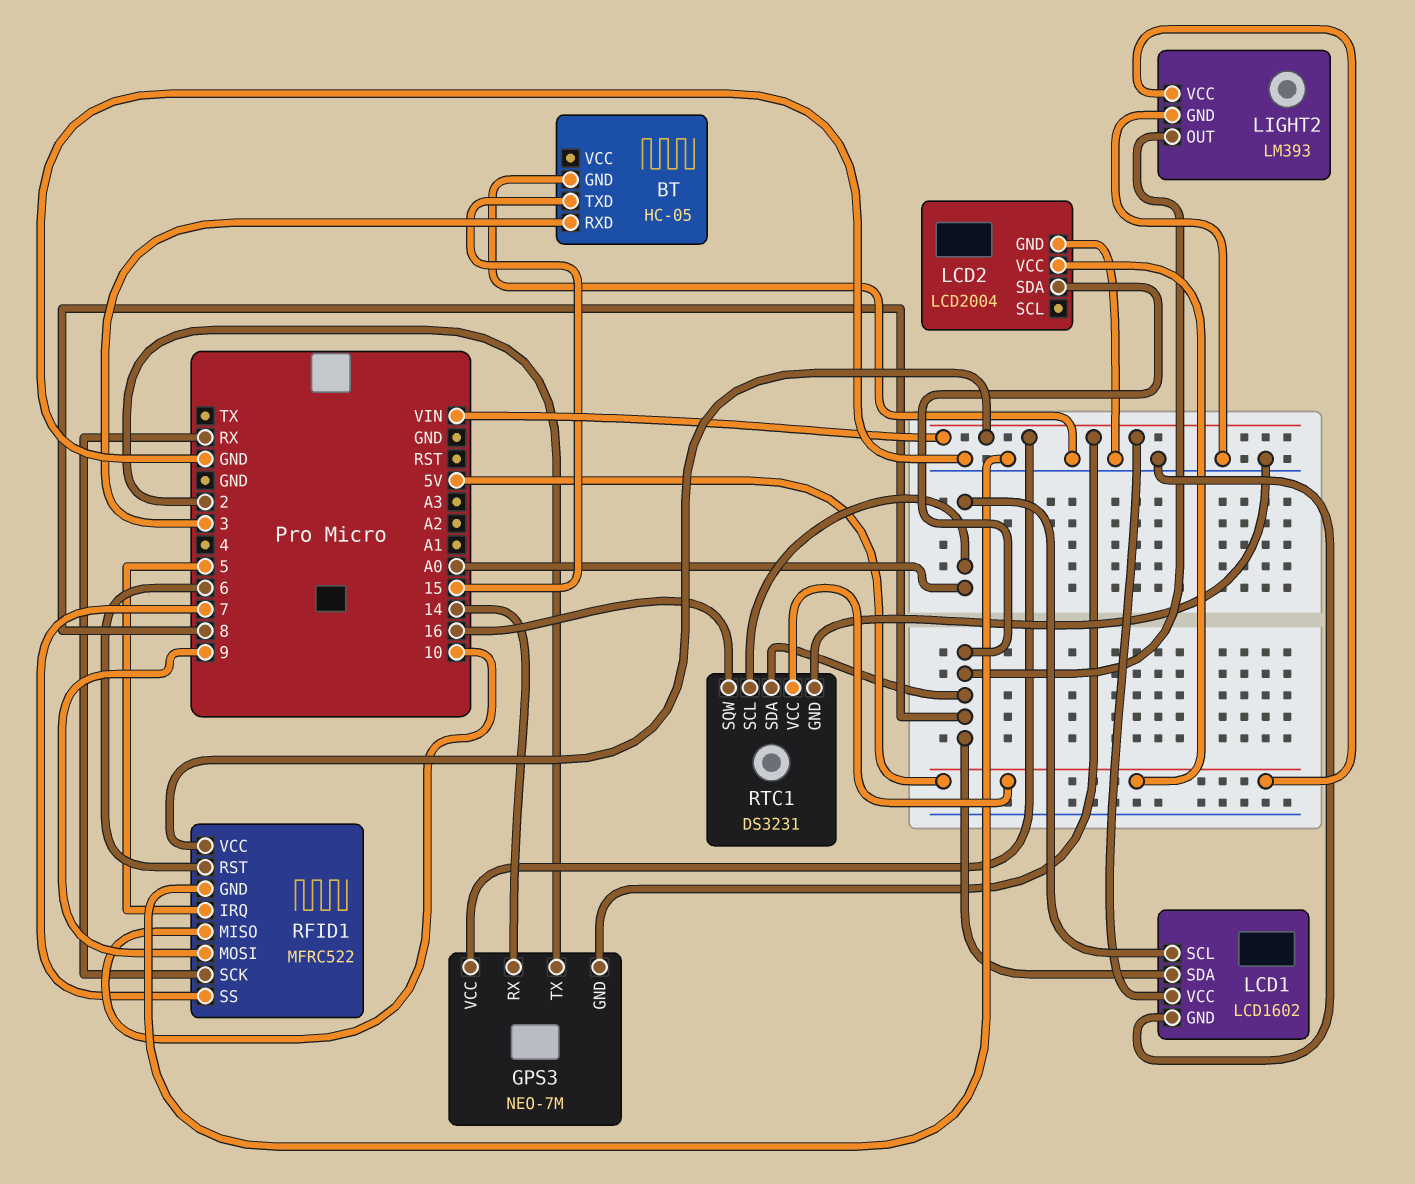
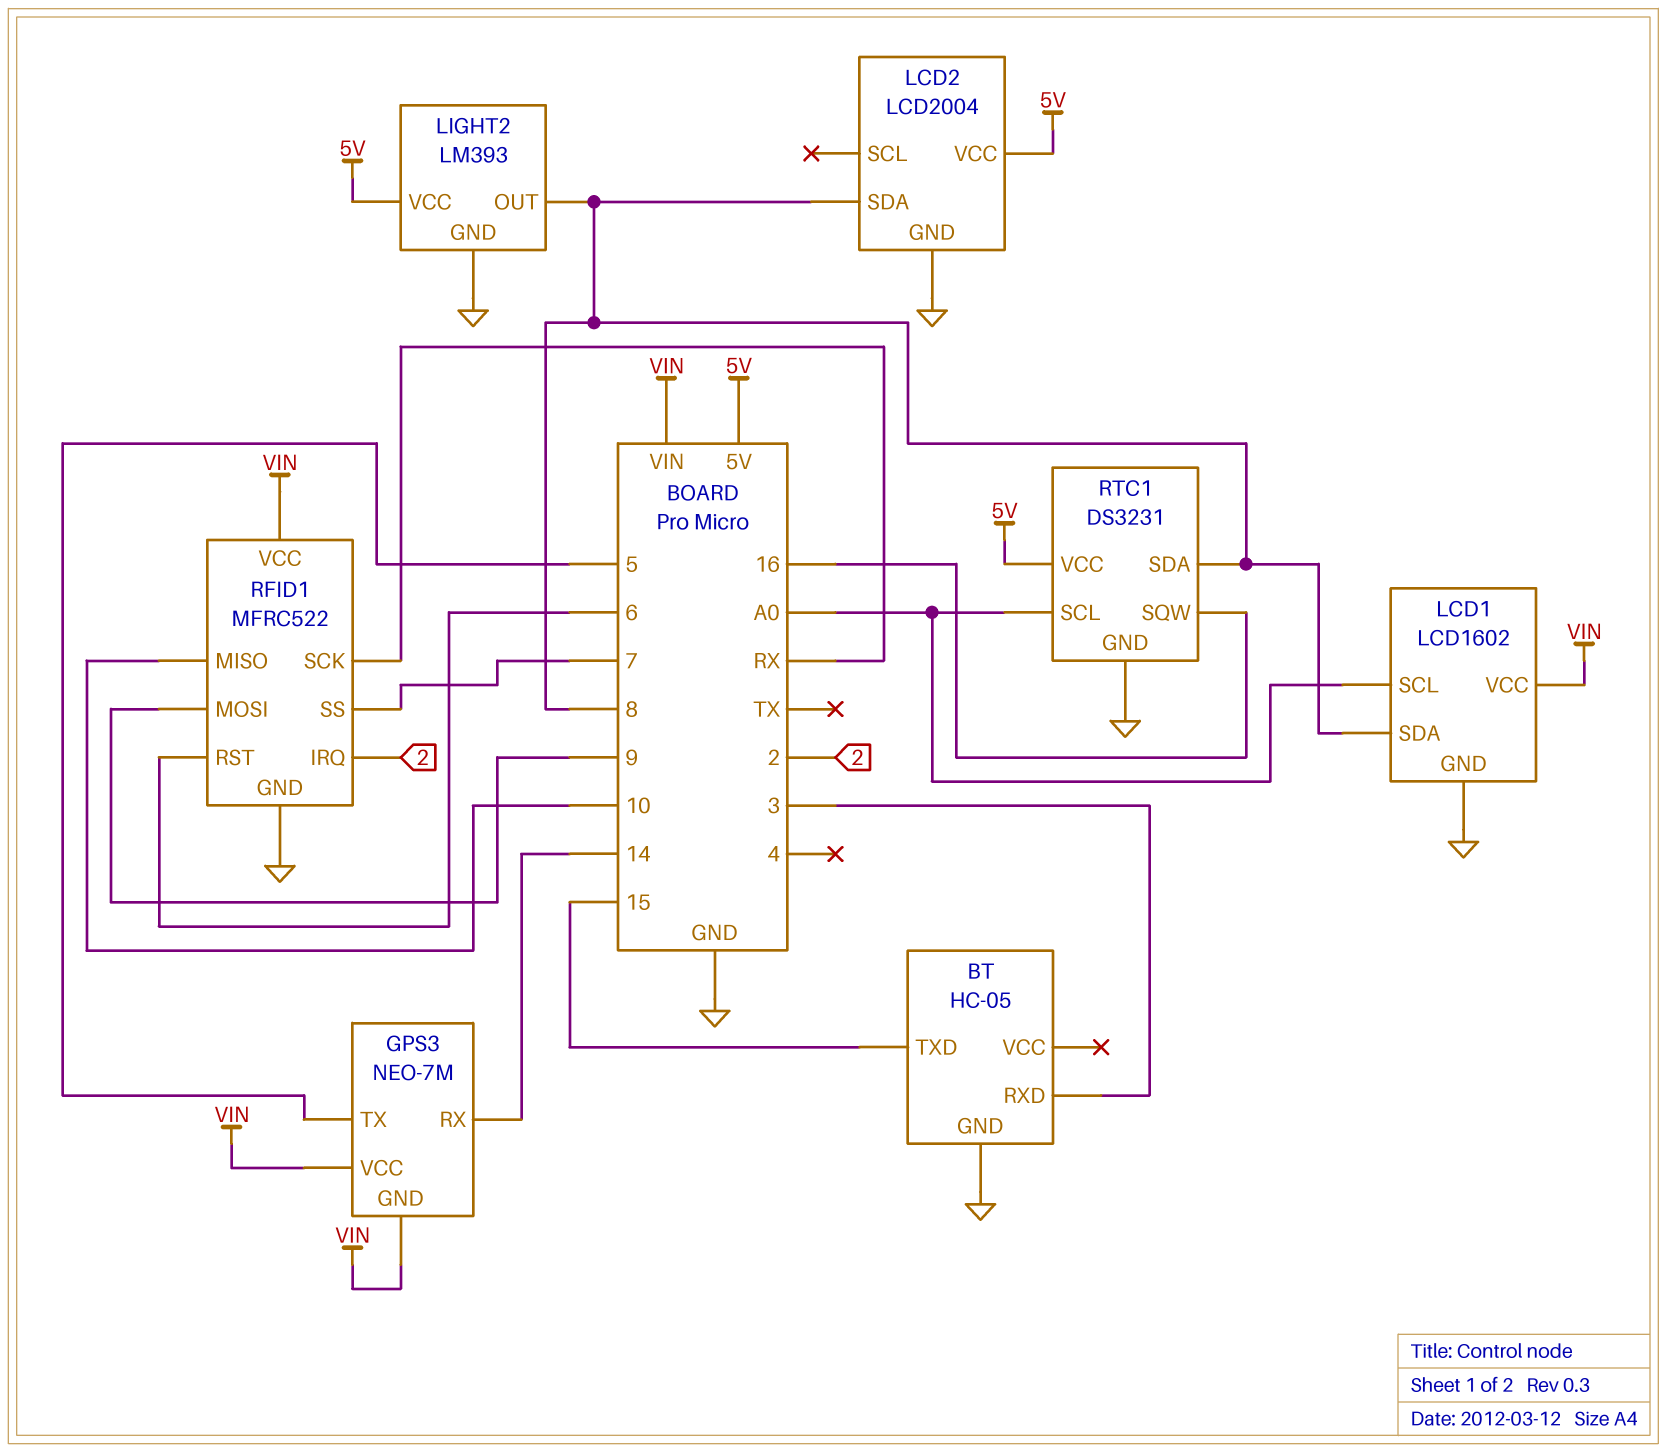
GPS3 pin TX: 2 -> 5
RFID1 pin IRQ: 5 -> 2

